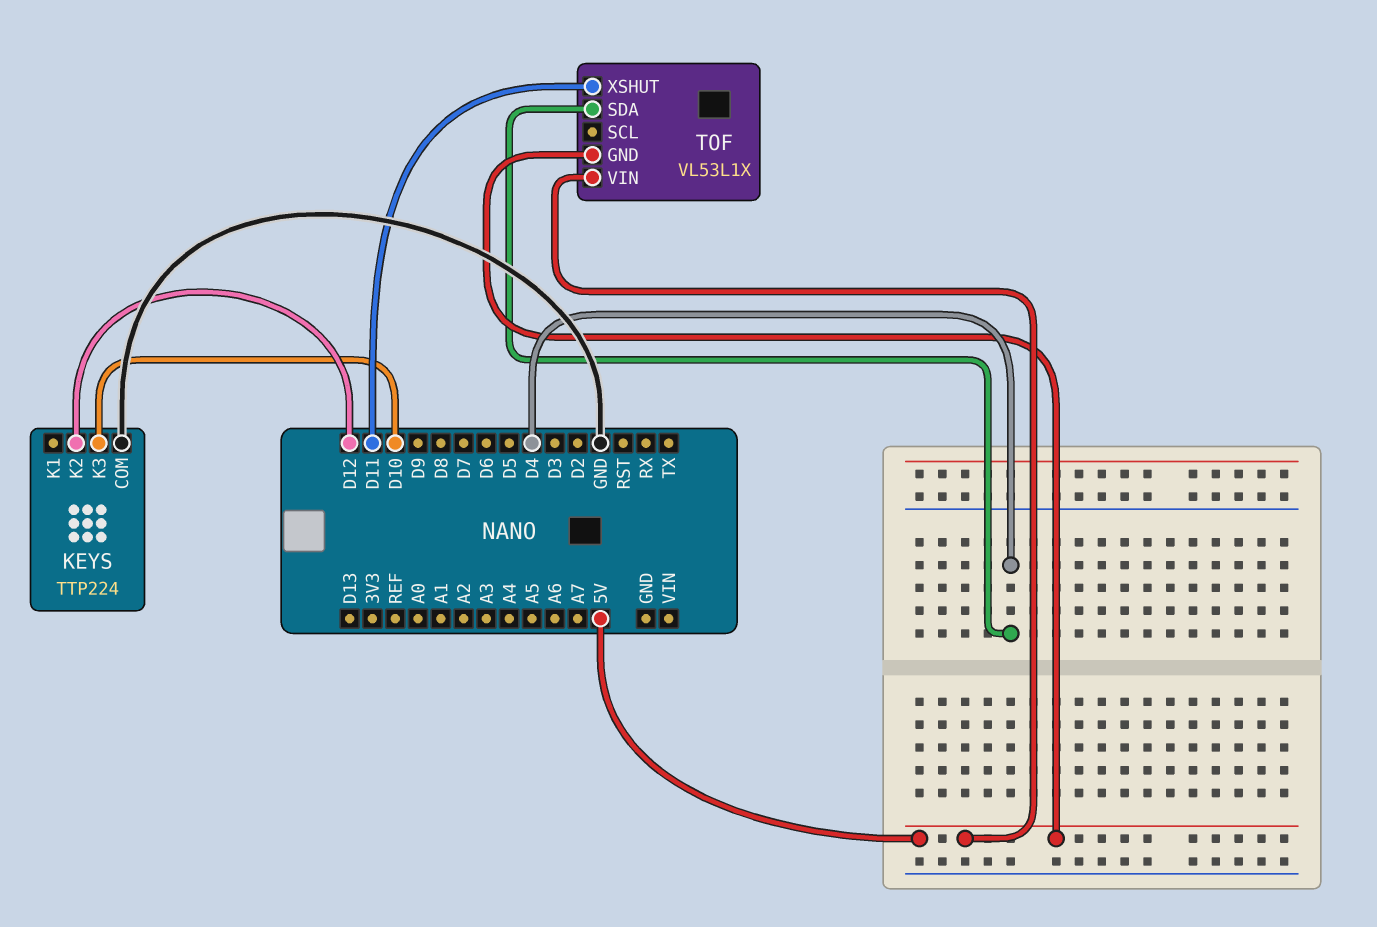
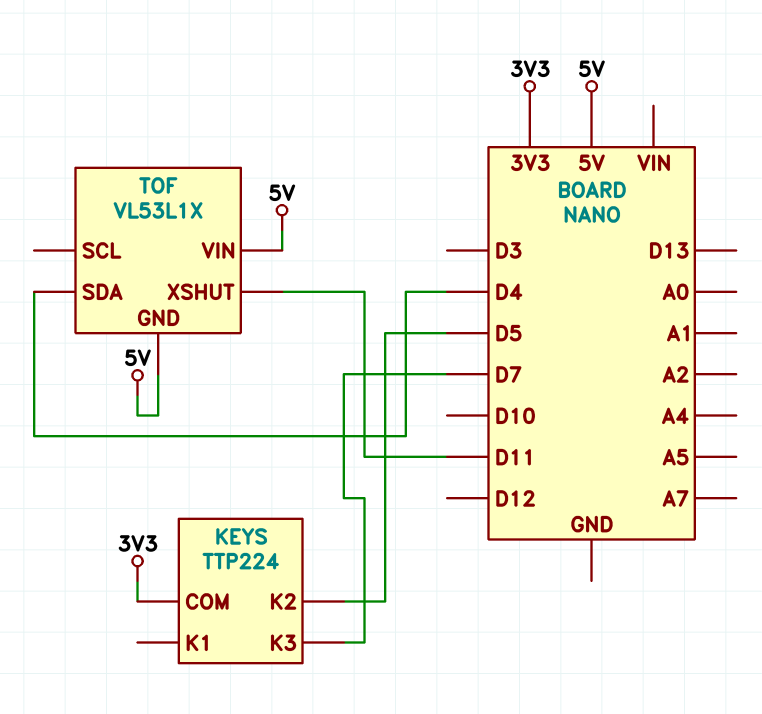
KEYS pin COM: GND -> 3V3
KEYS pin K2: D12 -> D5
KEYS pin K3: D10 -> D7

